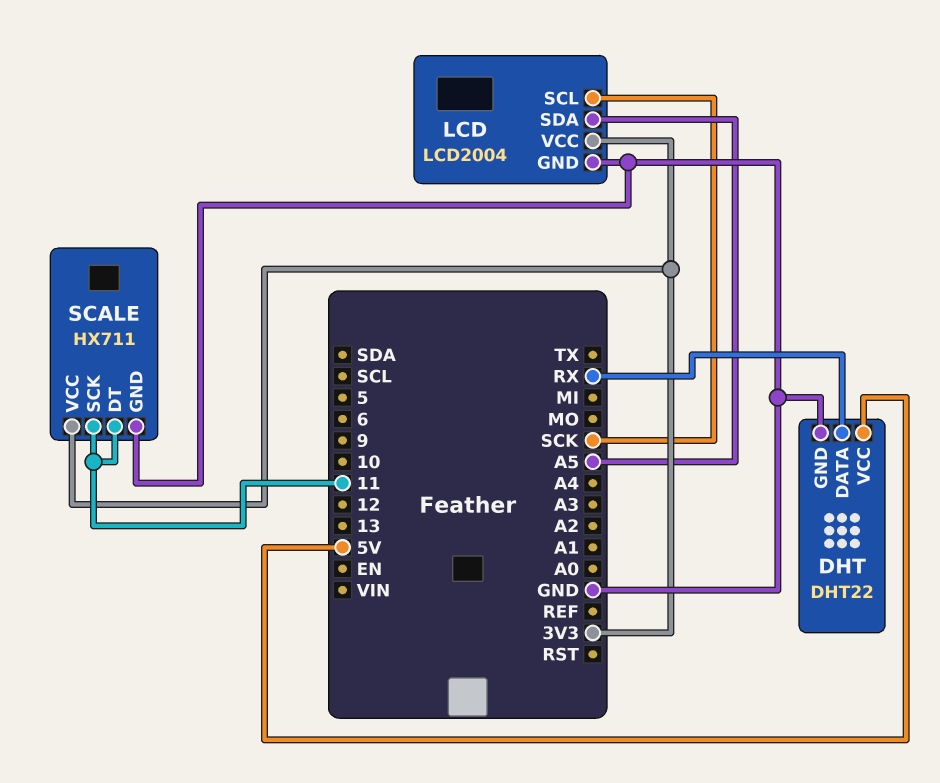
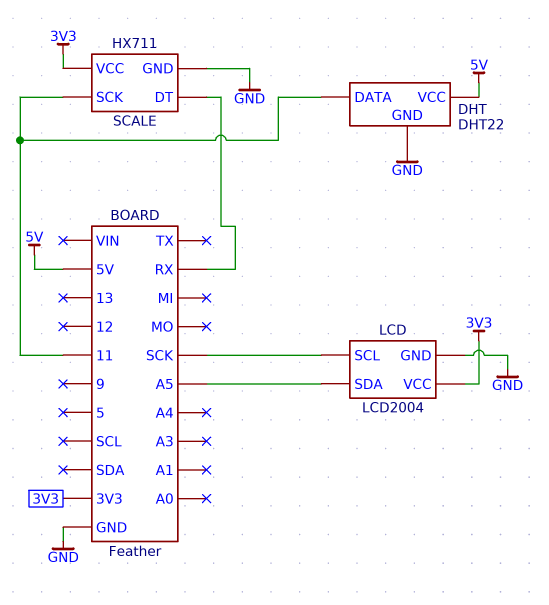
DHT pin DATA: RX -> 11
SCALE pin DT: 11 -> RX

